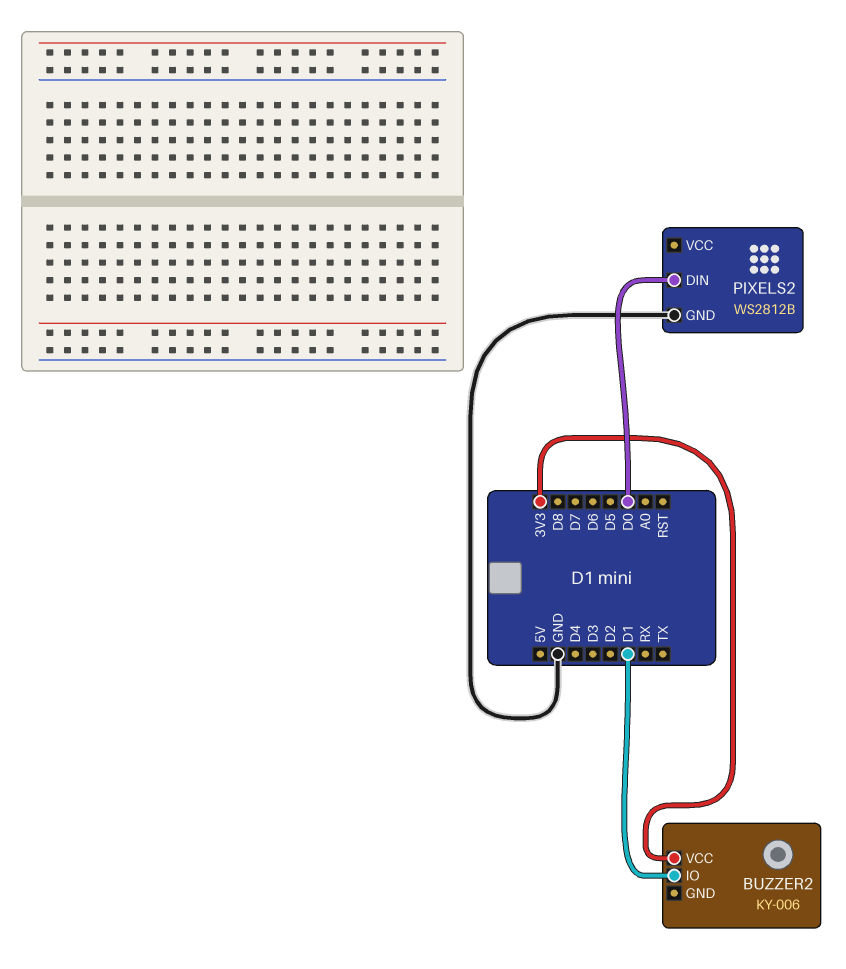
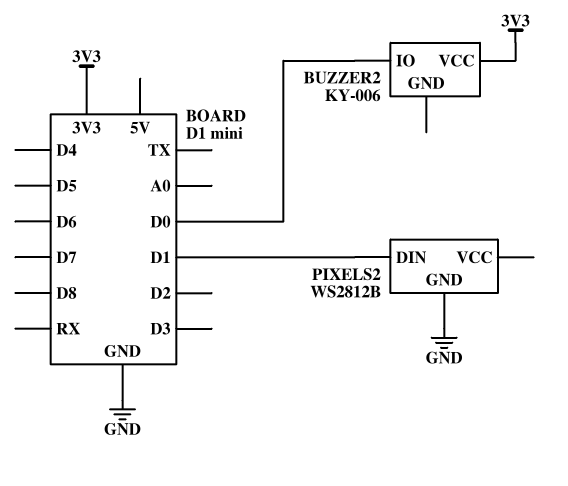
BUZZER2 pin IO: D1 -> D0
PIXELS2 pin DIN: D0 -> D1

